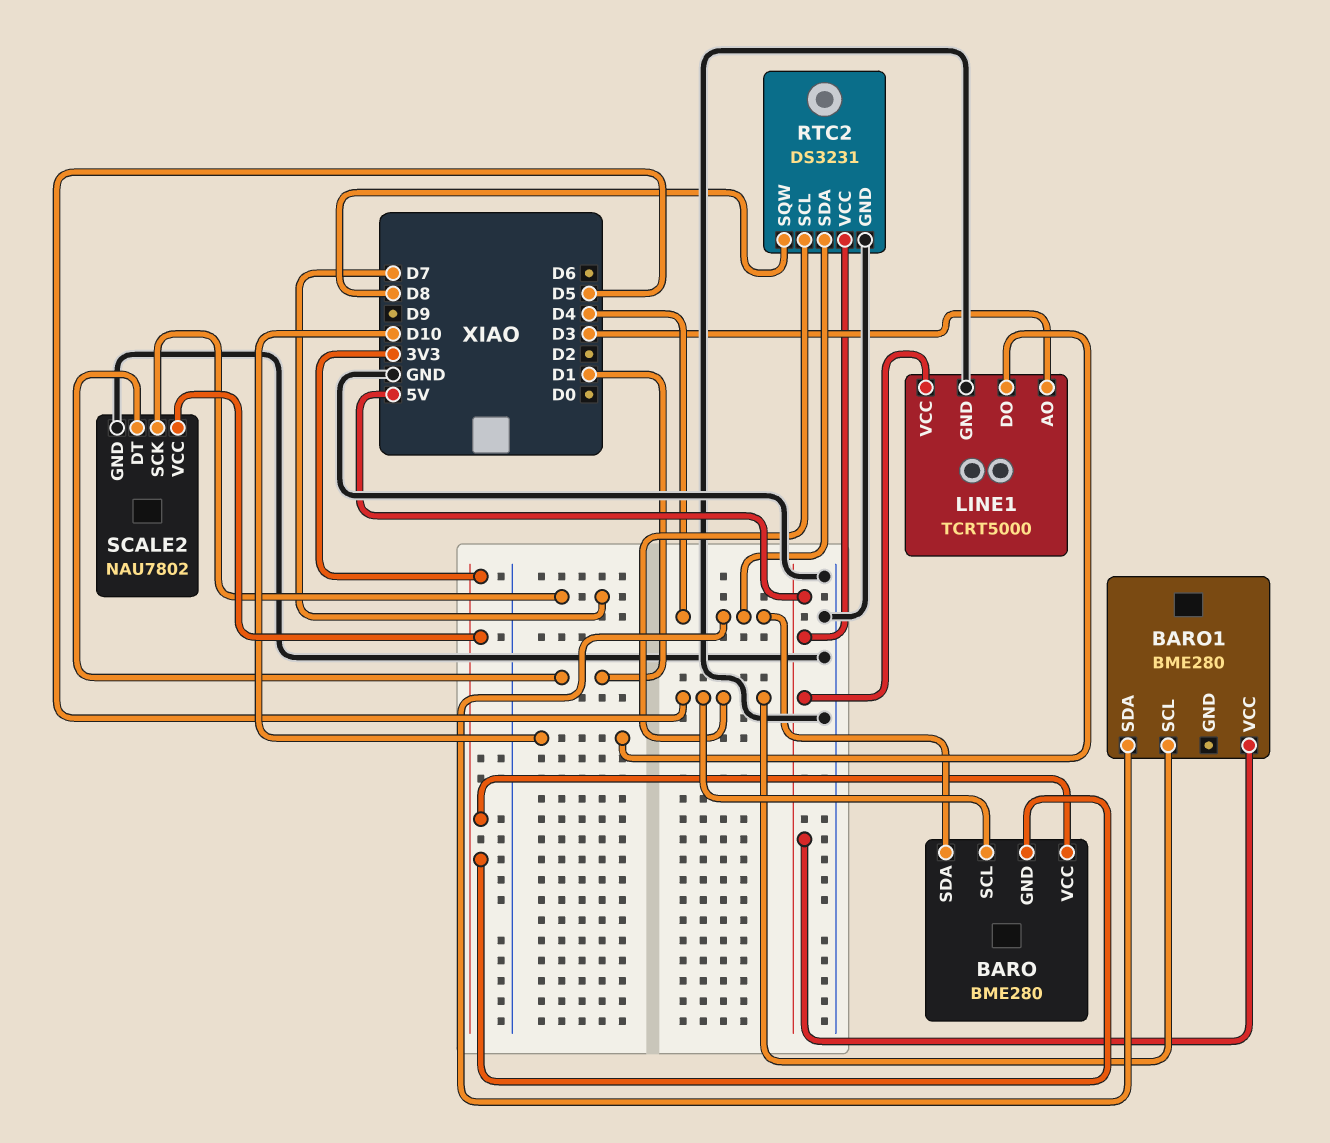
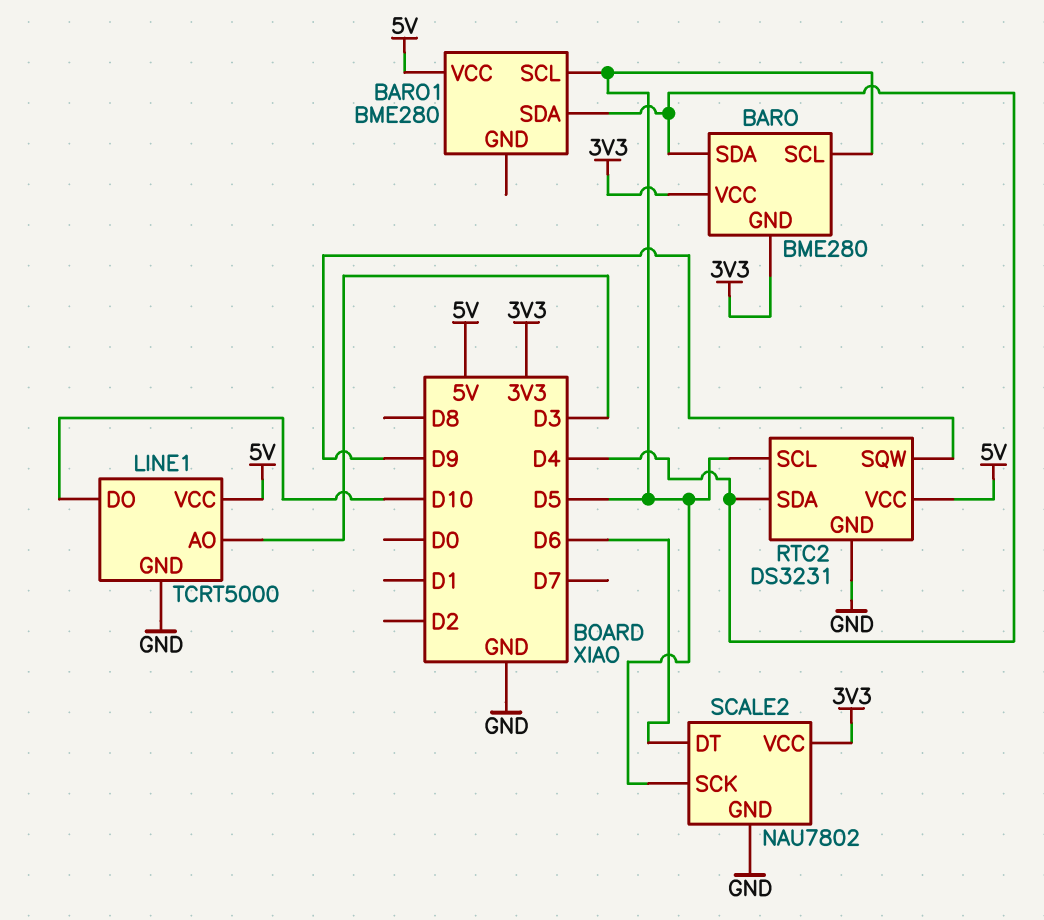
RTC2 pin SQW: D8 -> D9
SCALE2 pin DT: D1 -> D6
SCALE2 pin SCK: D7 -> D5

